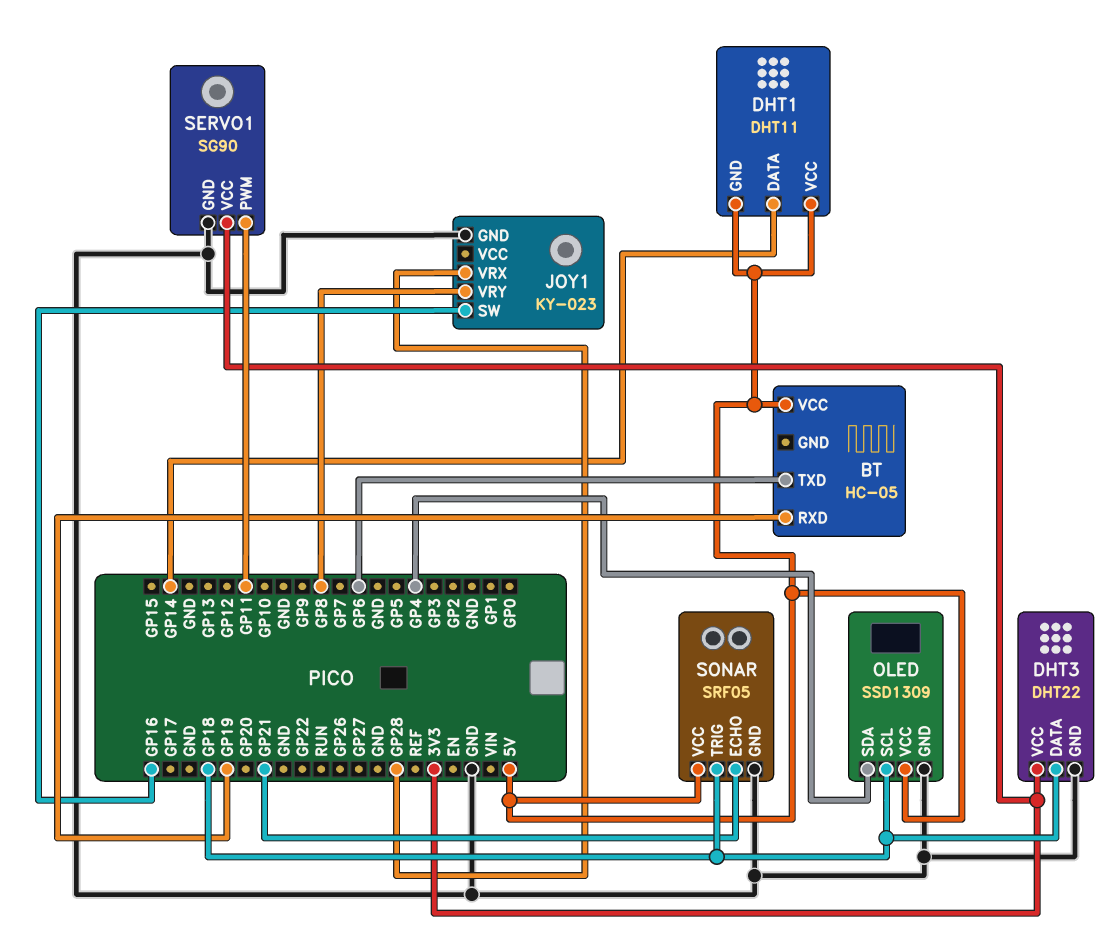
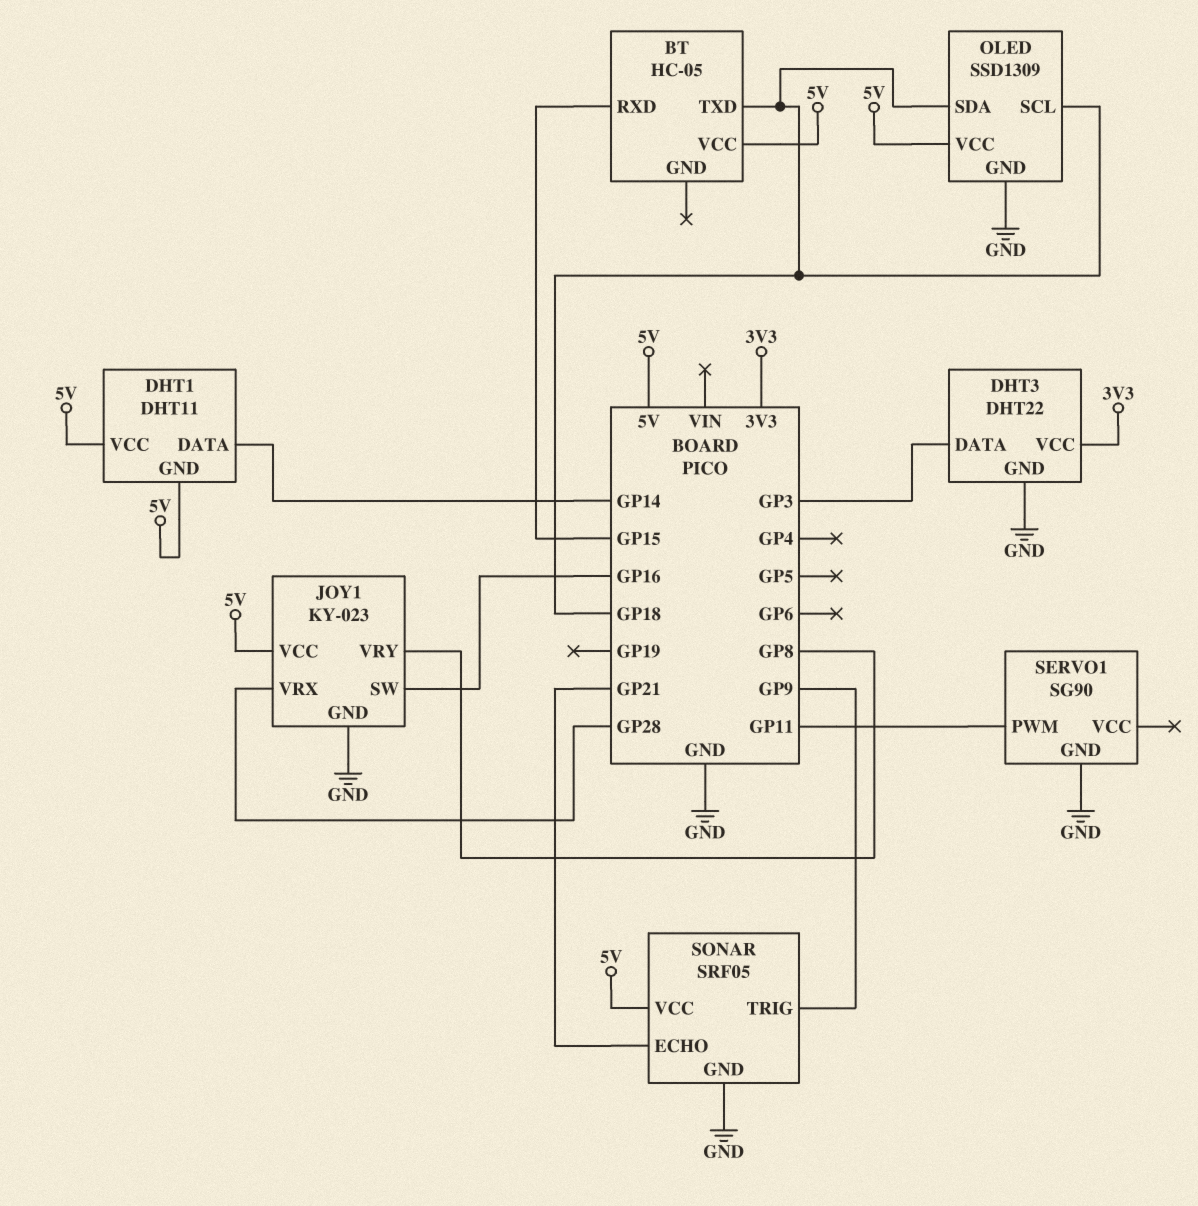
BT pin RXD: GP19 -> GP15
BT pin TXD: GP6 -> GP18
DHT3 pin DATA: GP18 -> GP3
JOY1 pin VCC: none -> 5V
OLED pin SDA: GP4 -> GP18
SERVO1 pin VCC: 3V3 -> none
SONAR pin TRIG: GP18 -> GP9

